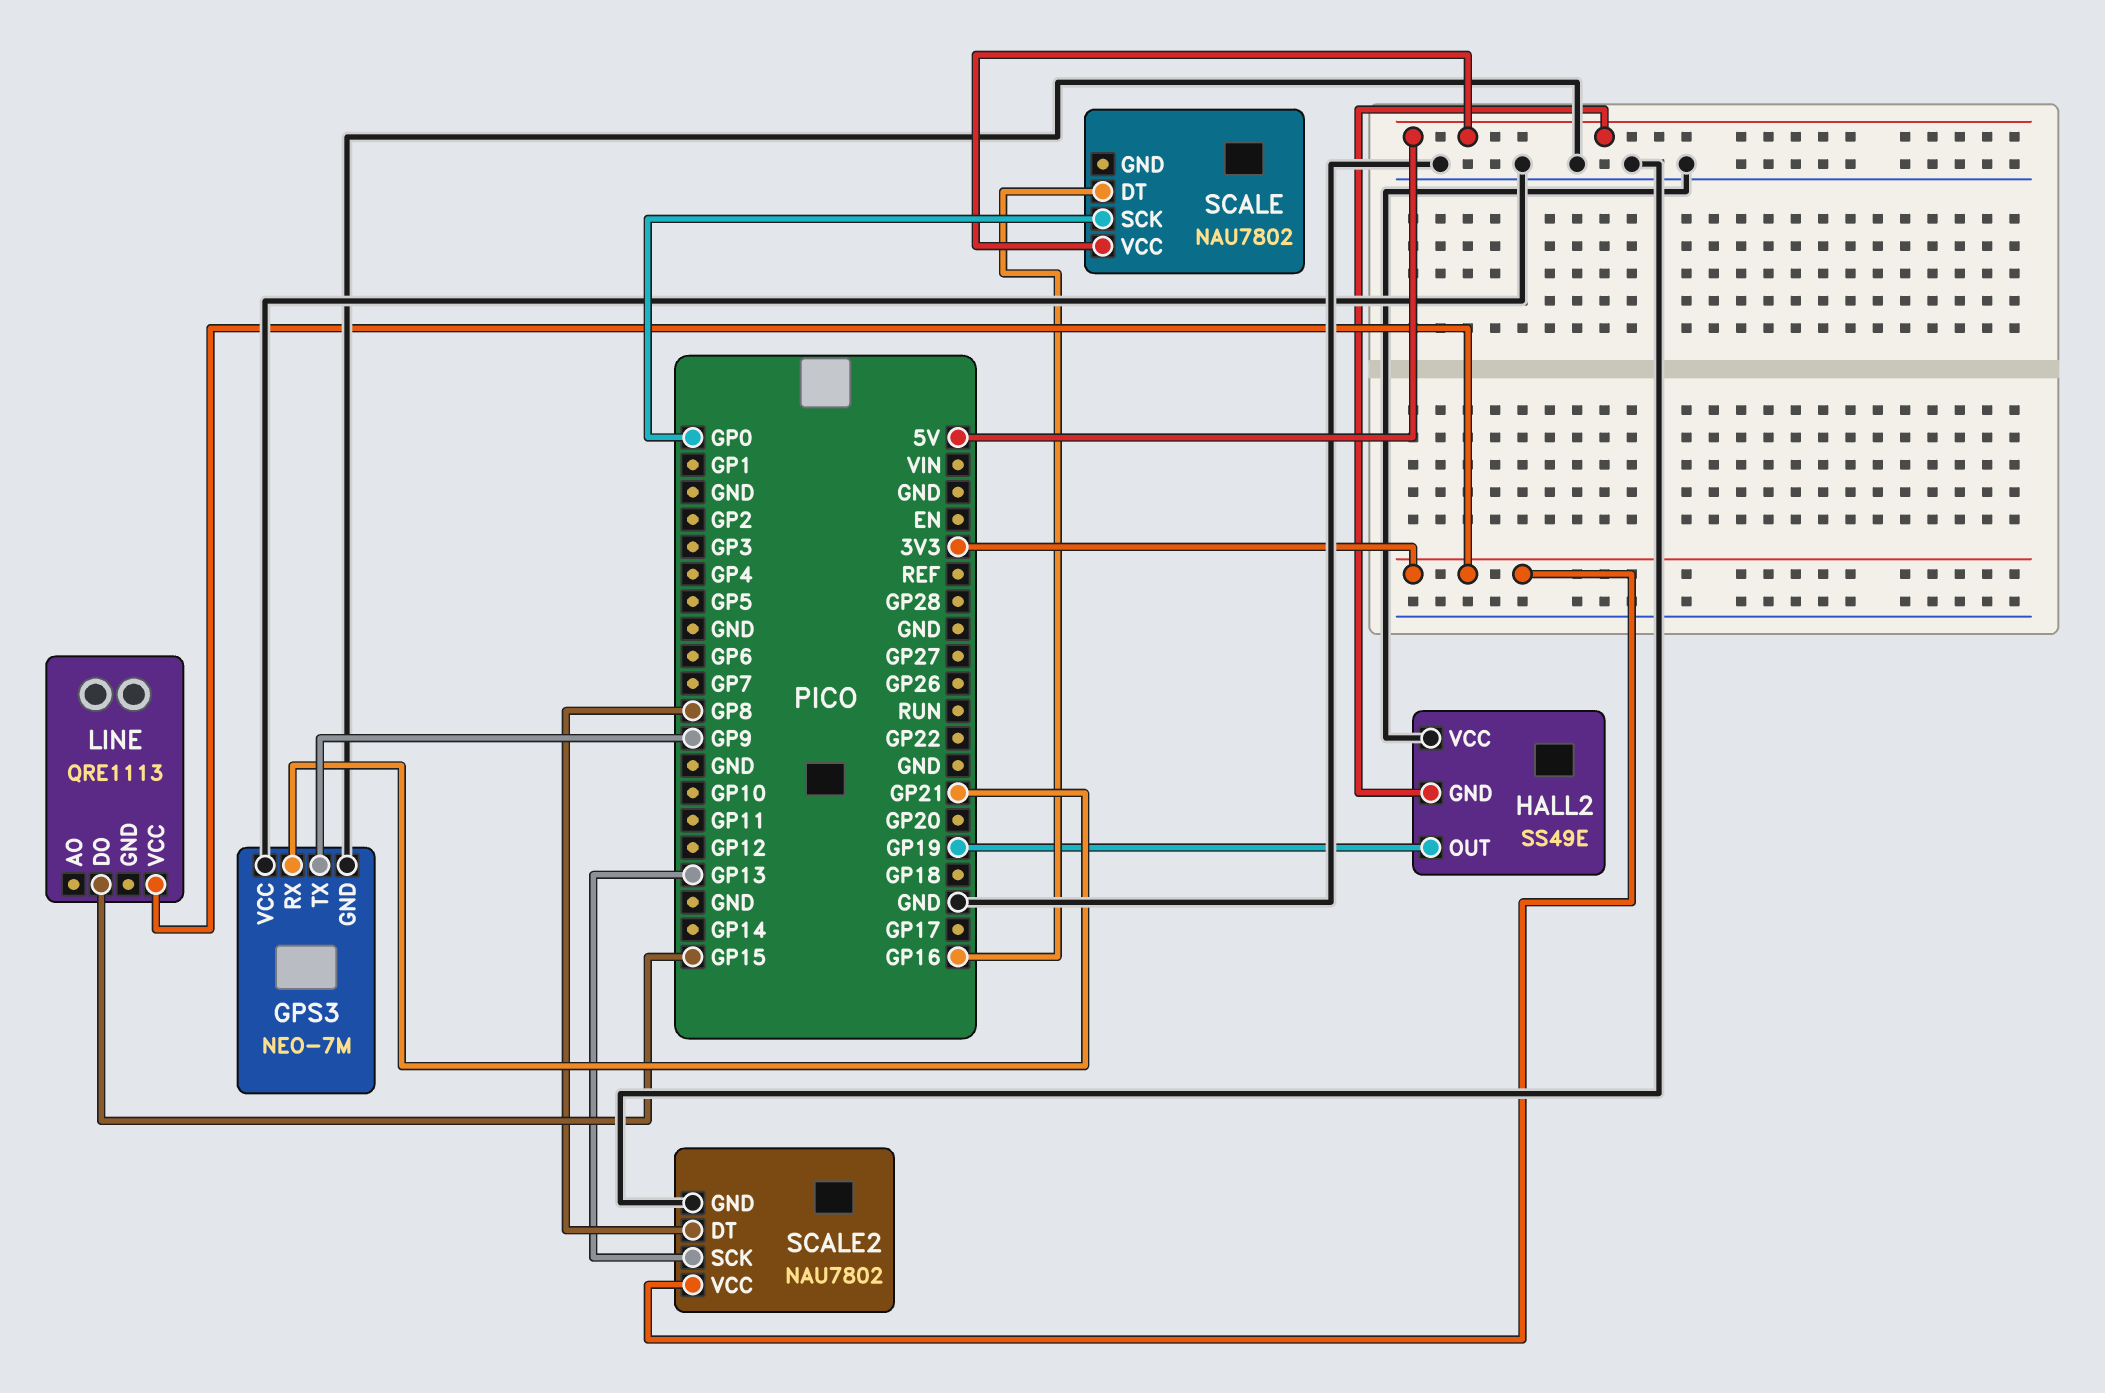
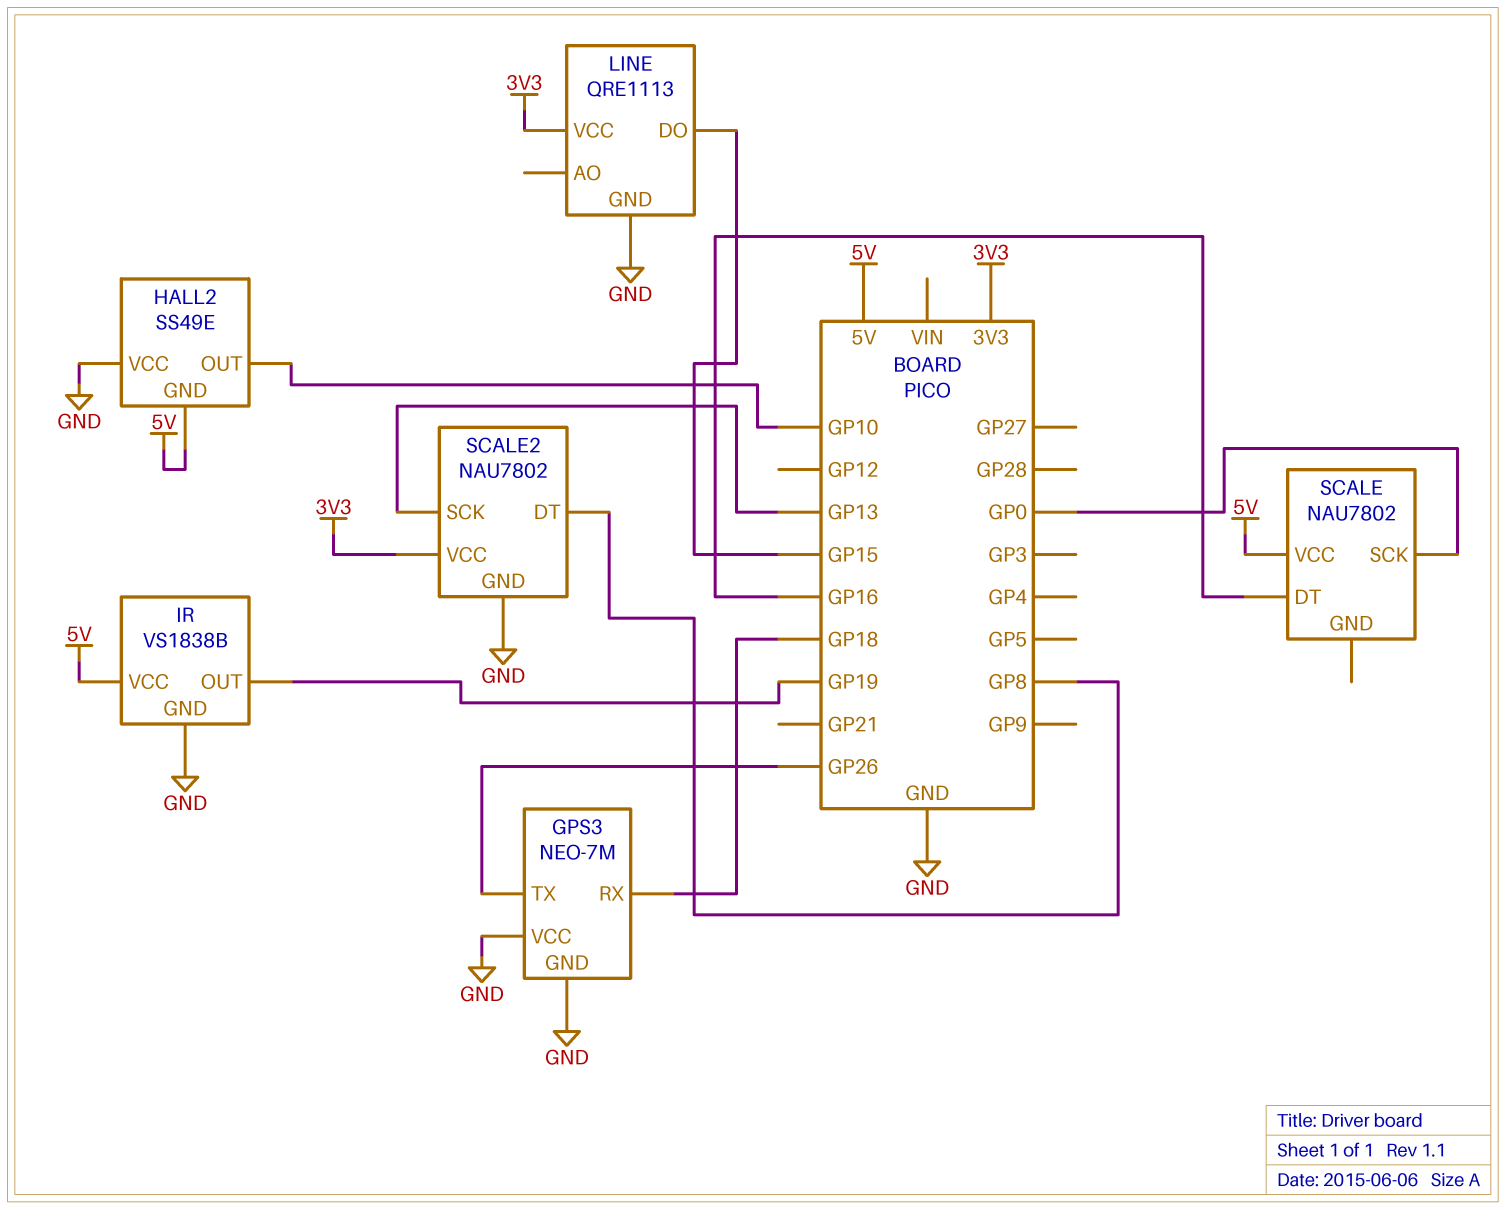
GPS3 pin RX: GP21 -> GP18
GPS3 pin TX: GP9 -> GP26
HALL2 pin OUT: GP19 -> GP10
IR: none -> VS1838B
IR pin GND: none -> GND
IR pin OUT: none -> GP19
IR pin VCC: none -> 5V
LINE pin GND: none -> GND

